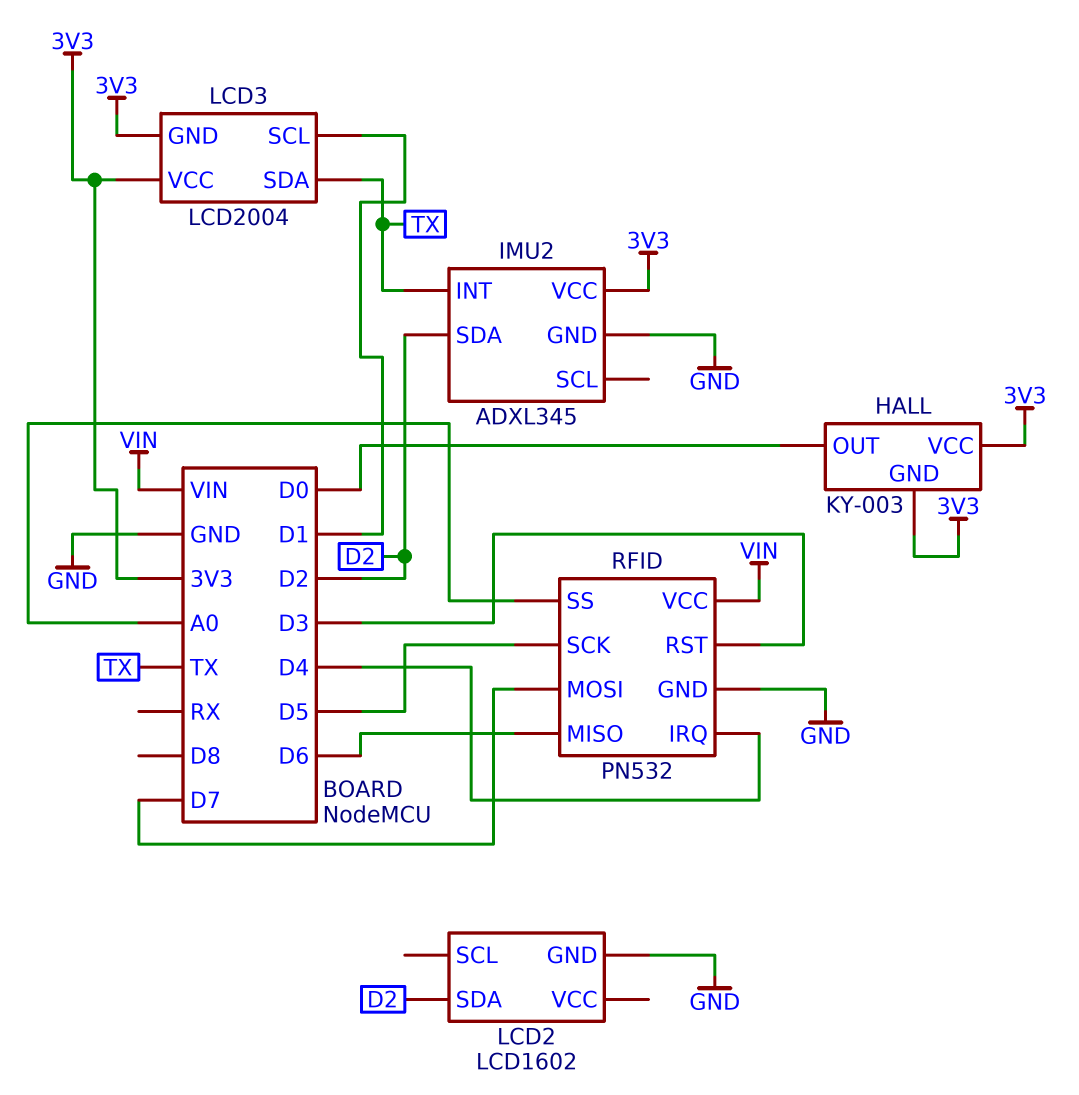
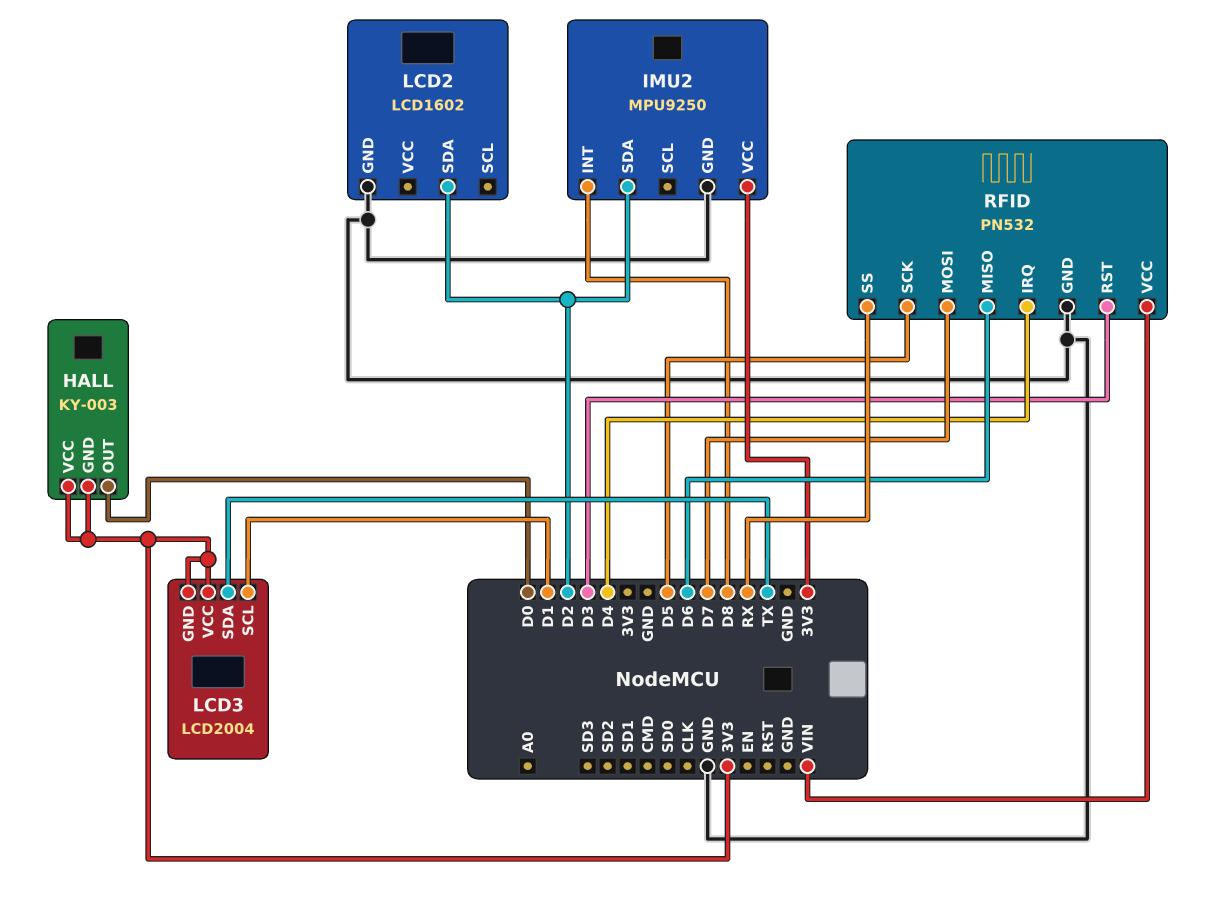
IMU2: ADXL345 -> MPU9250
IMU2 pin INT: TX -> D8
RFID pin SS: A0 -> RX

